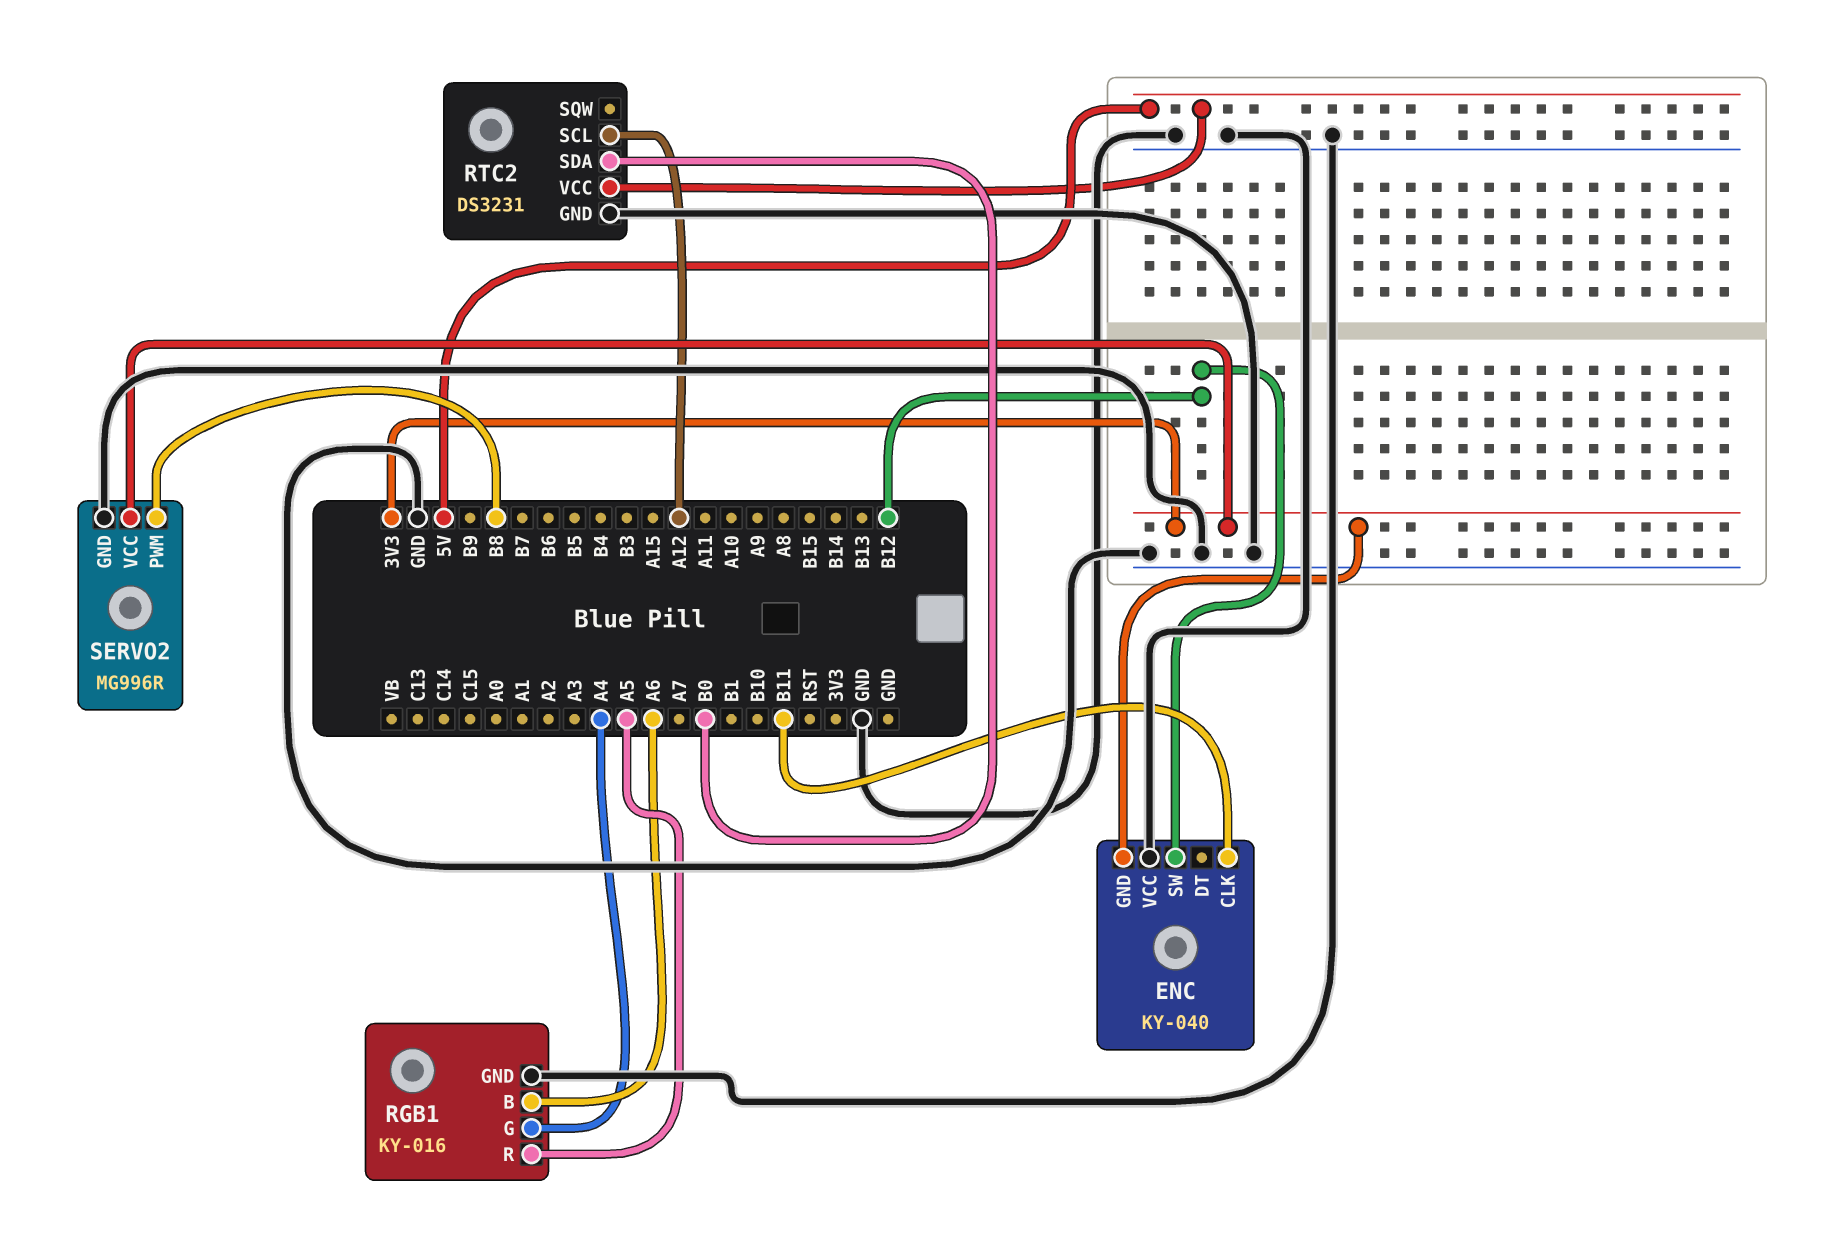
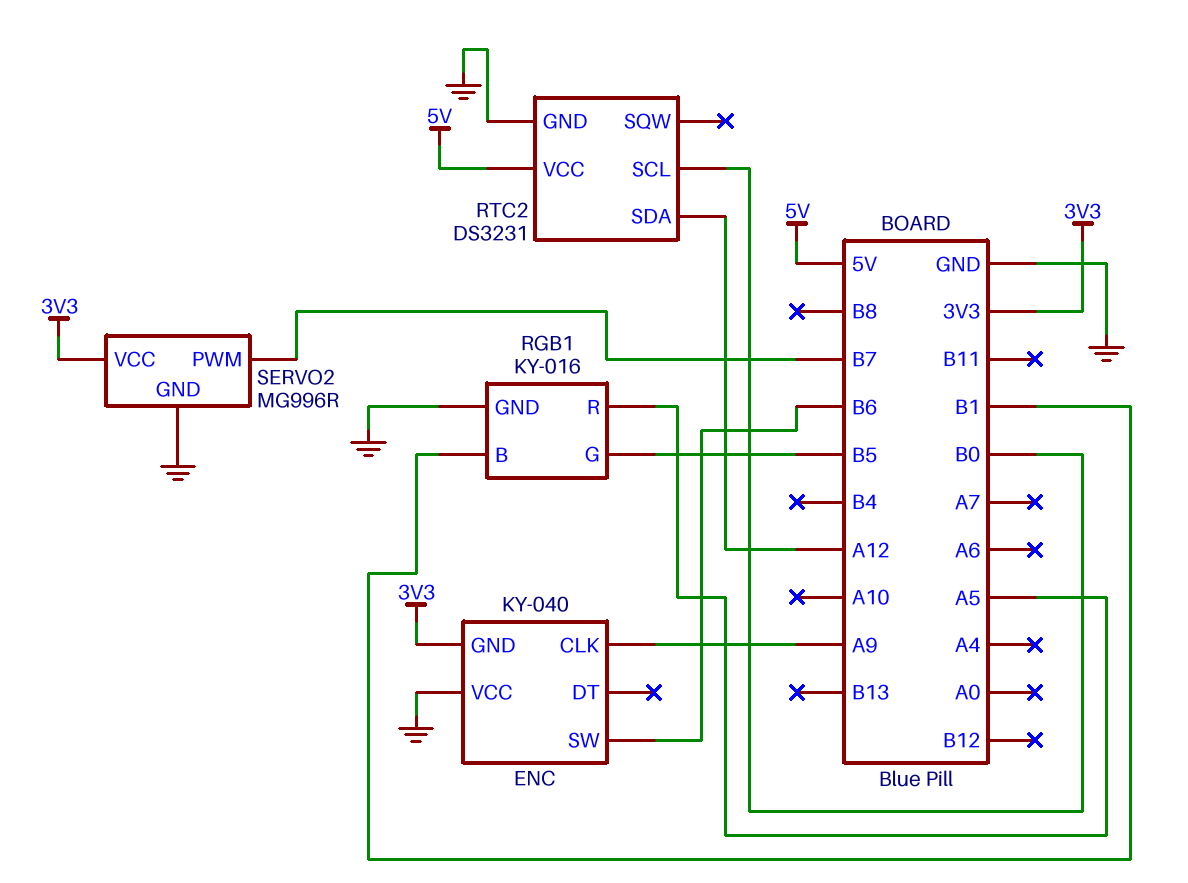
ENC pin CLK: B11 -> A9
ENC pin SW: B12 -> B6
RGB1 pin B: A6 -> B1
RGB1 pin G: A4 -> B5
RTC2 pin SCL: A12 -> B0
RTC2 pin SDA: B0 -> A12
SERVO2 pin PWM: B8 -> B7

